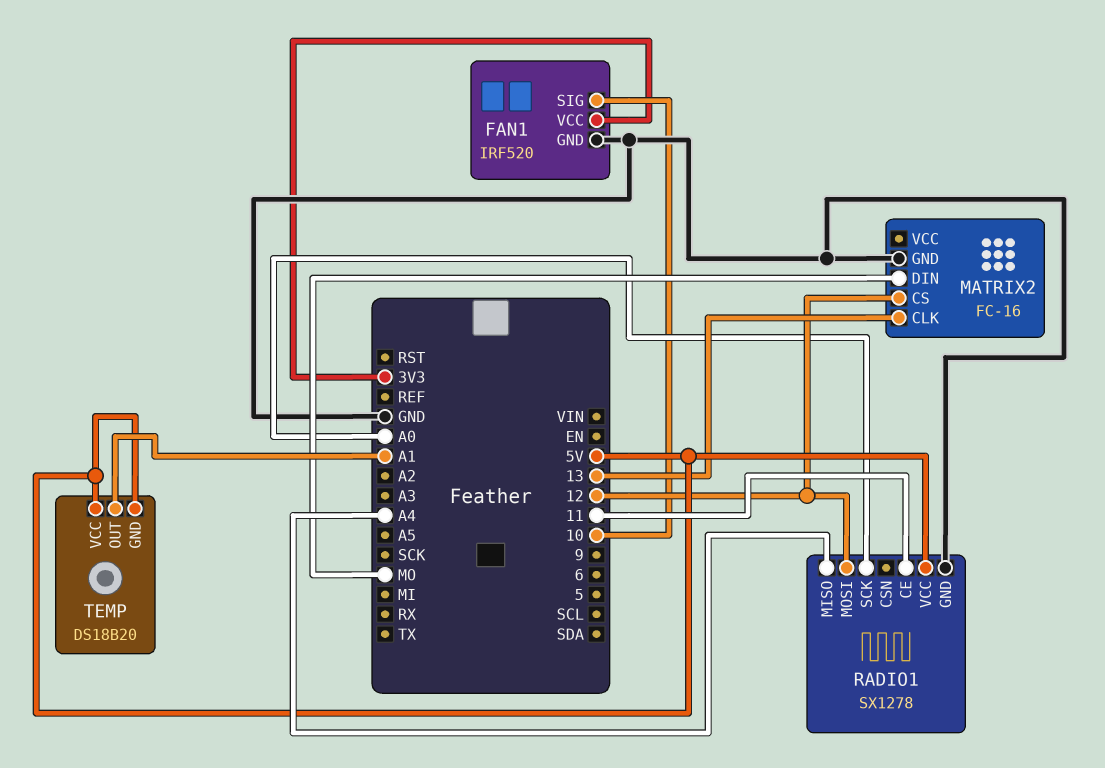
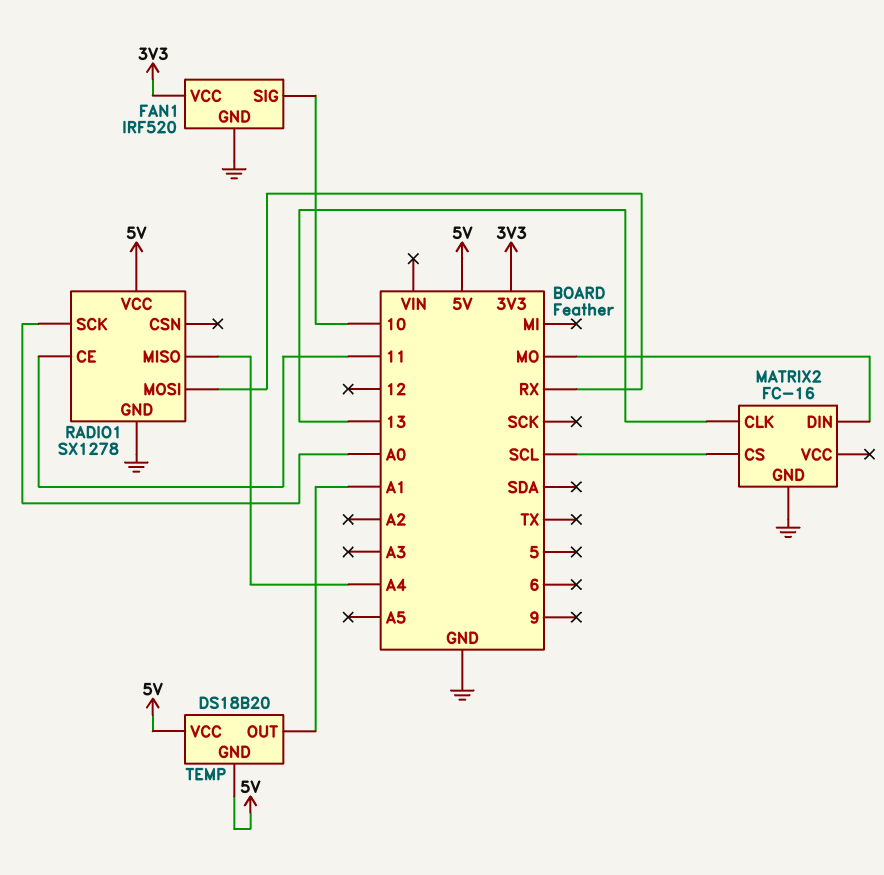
MATRIX2 pin CS: 12 -> SCL
RADIO1 pin MOSI: 12 -> RX

